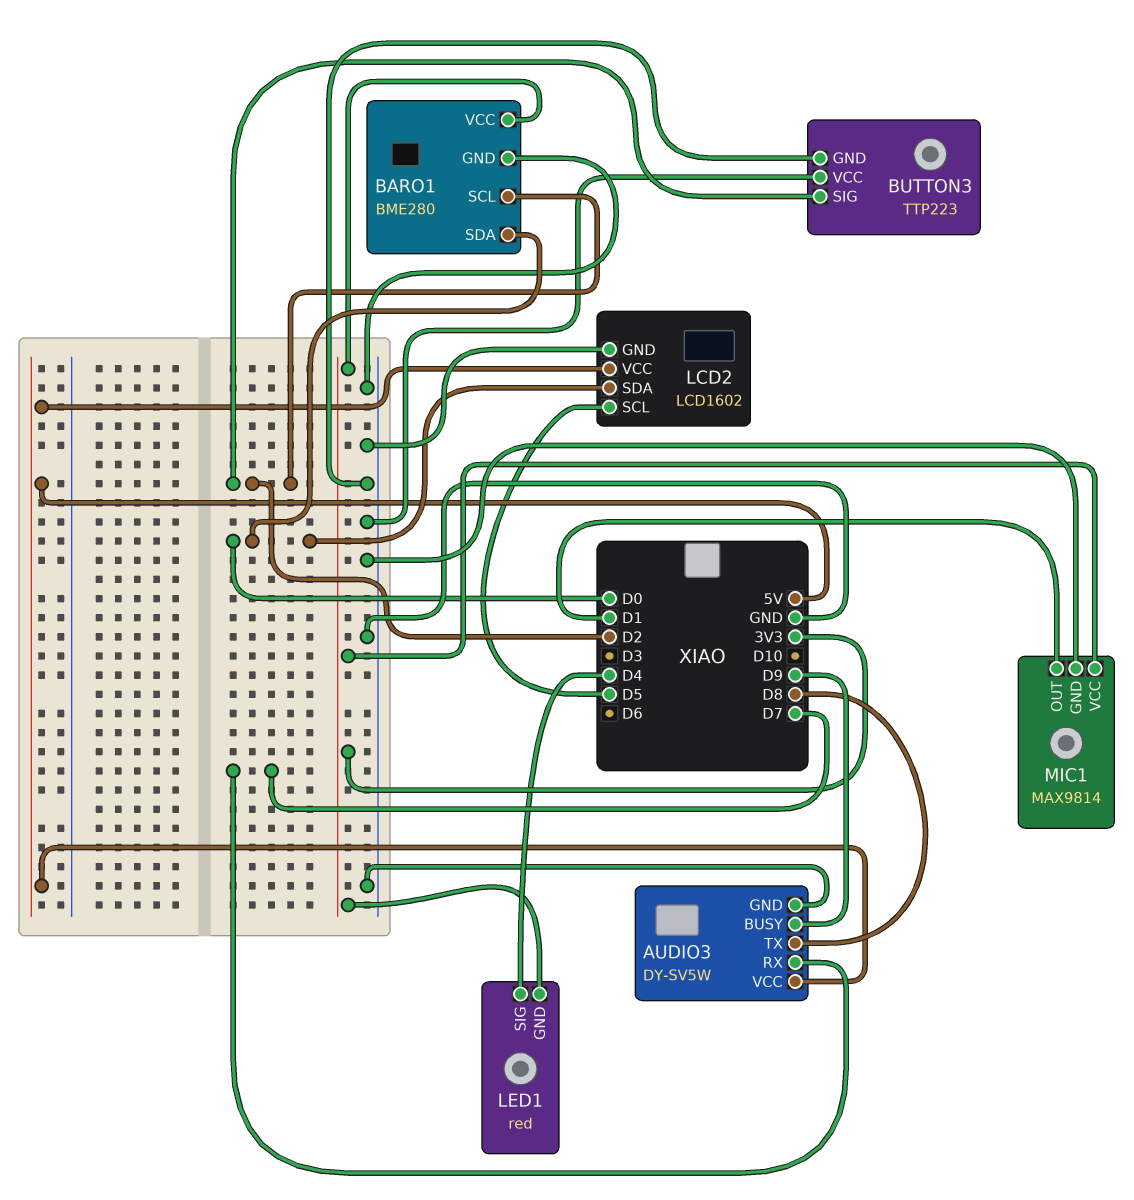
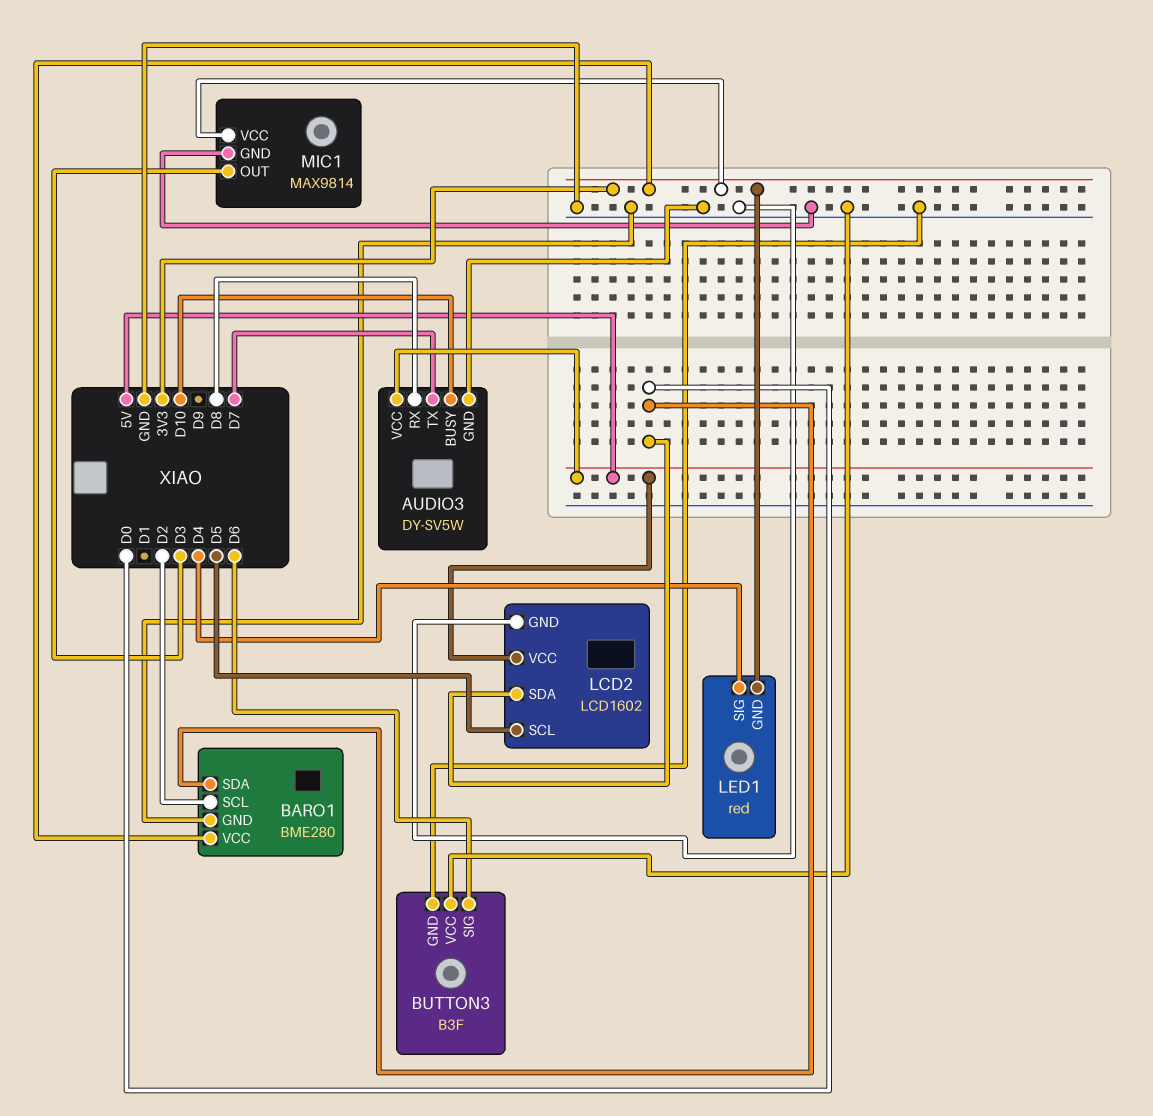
AUDIO3 pin BUSY: D9 -> D10
AUDIO3 pin RX: D7 -> D8
AUDIO3 pin TX: D8 -> D7
BUTTON3: TTP223 -> B3F
BUTTON3 pin SIG: D2 -> D6
MIC1 pin OUT: D1 -> D3

